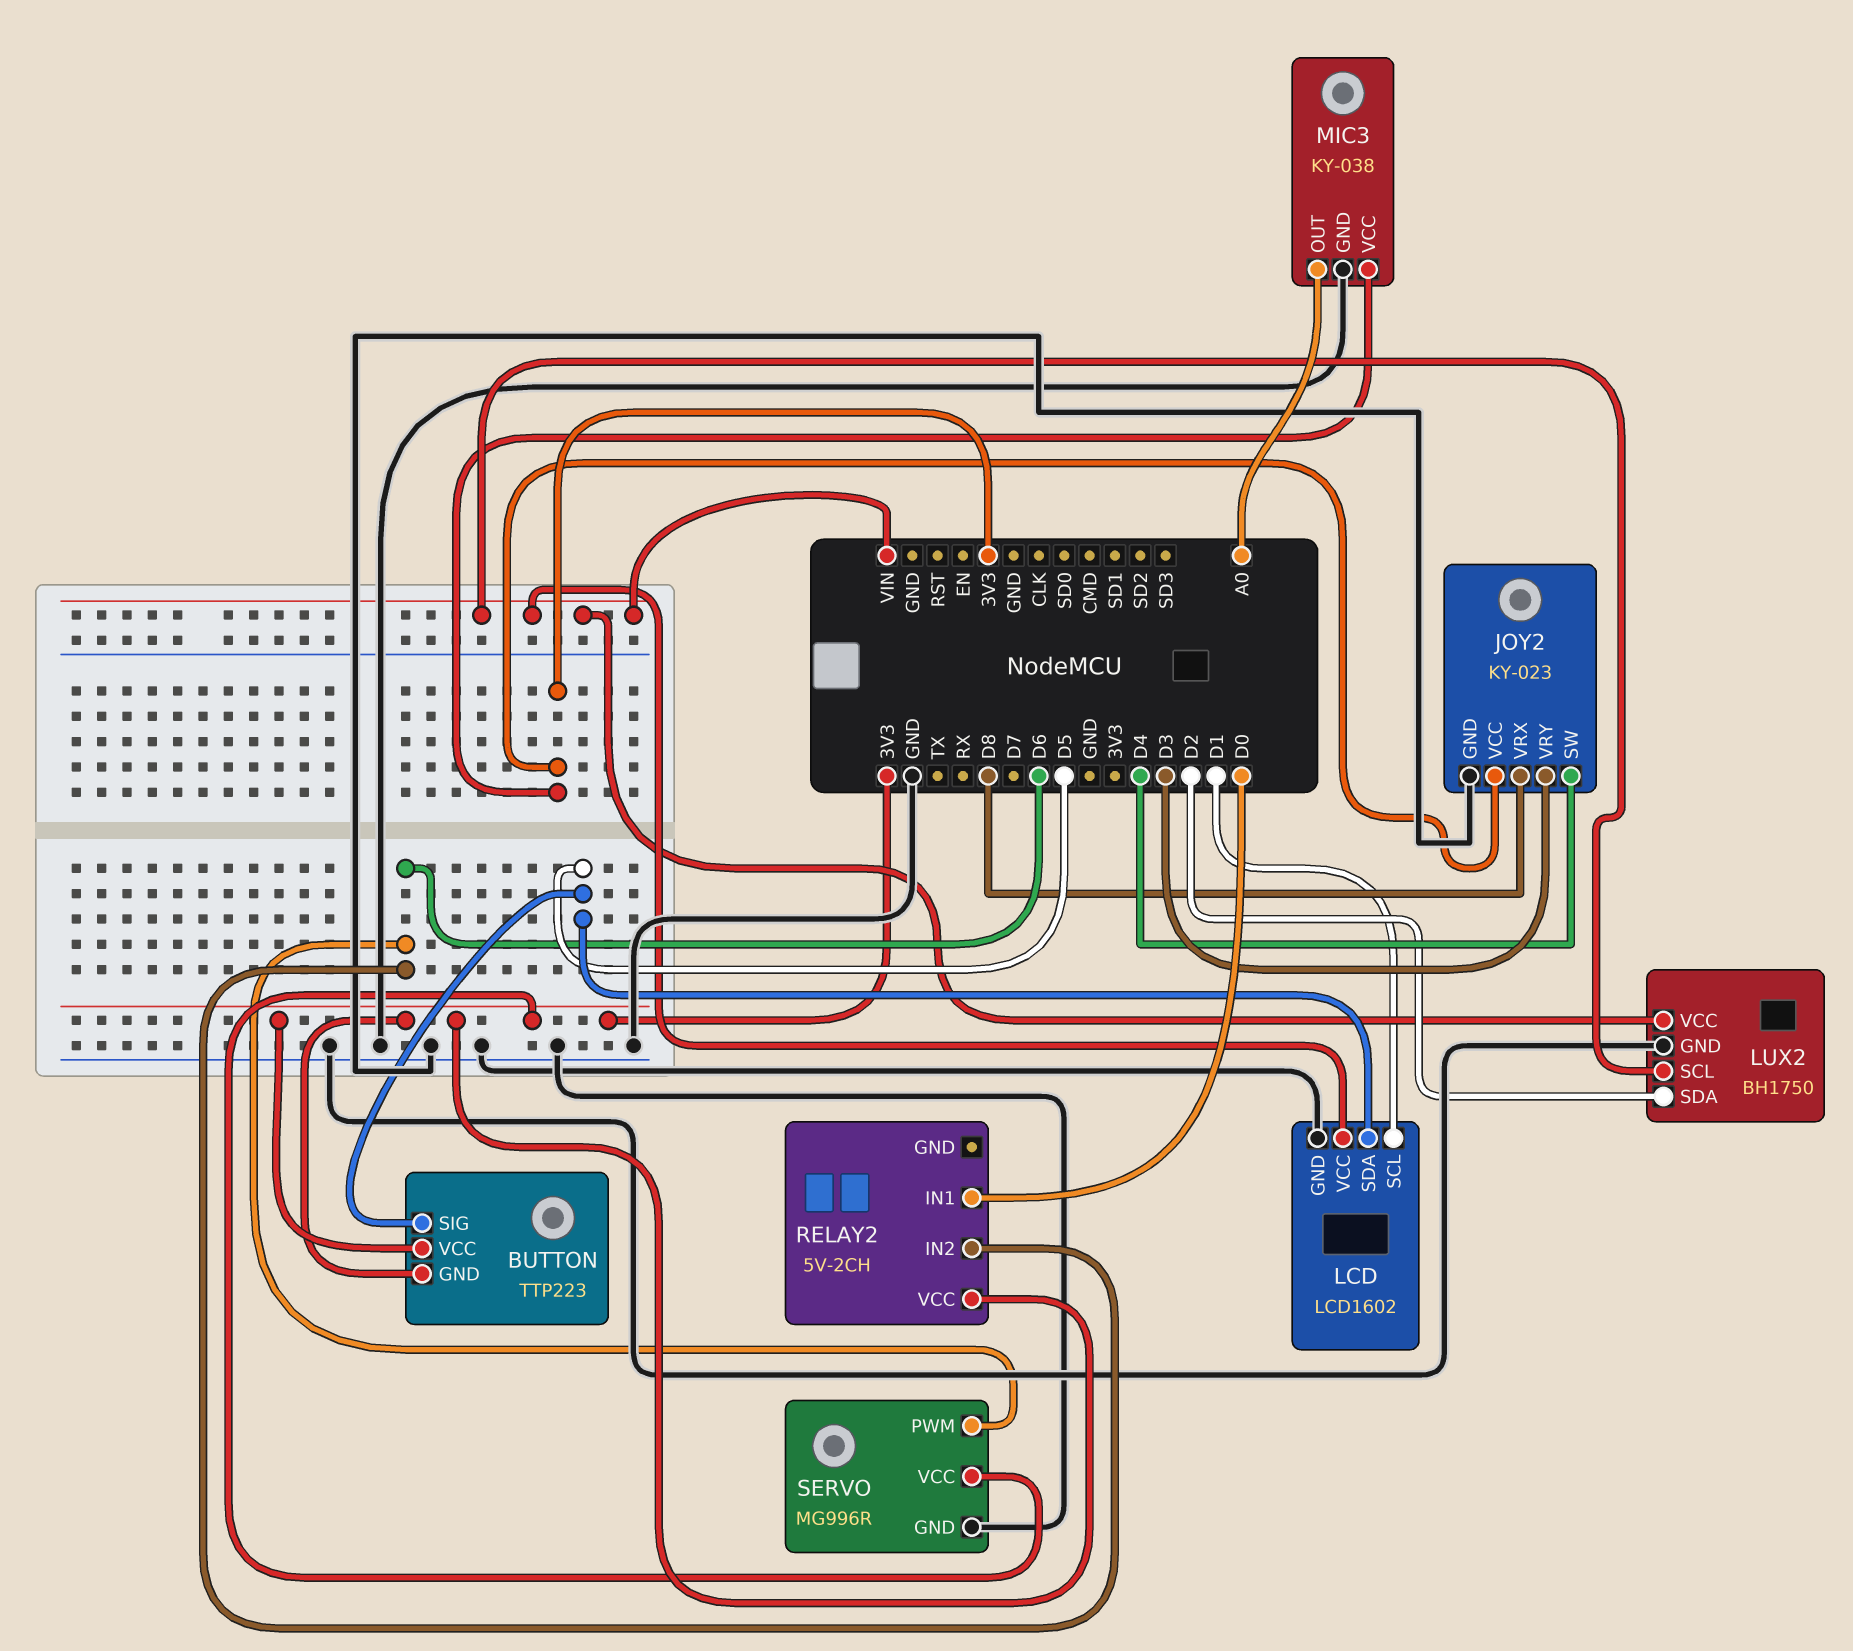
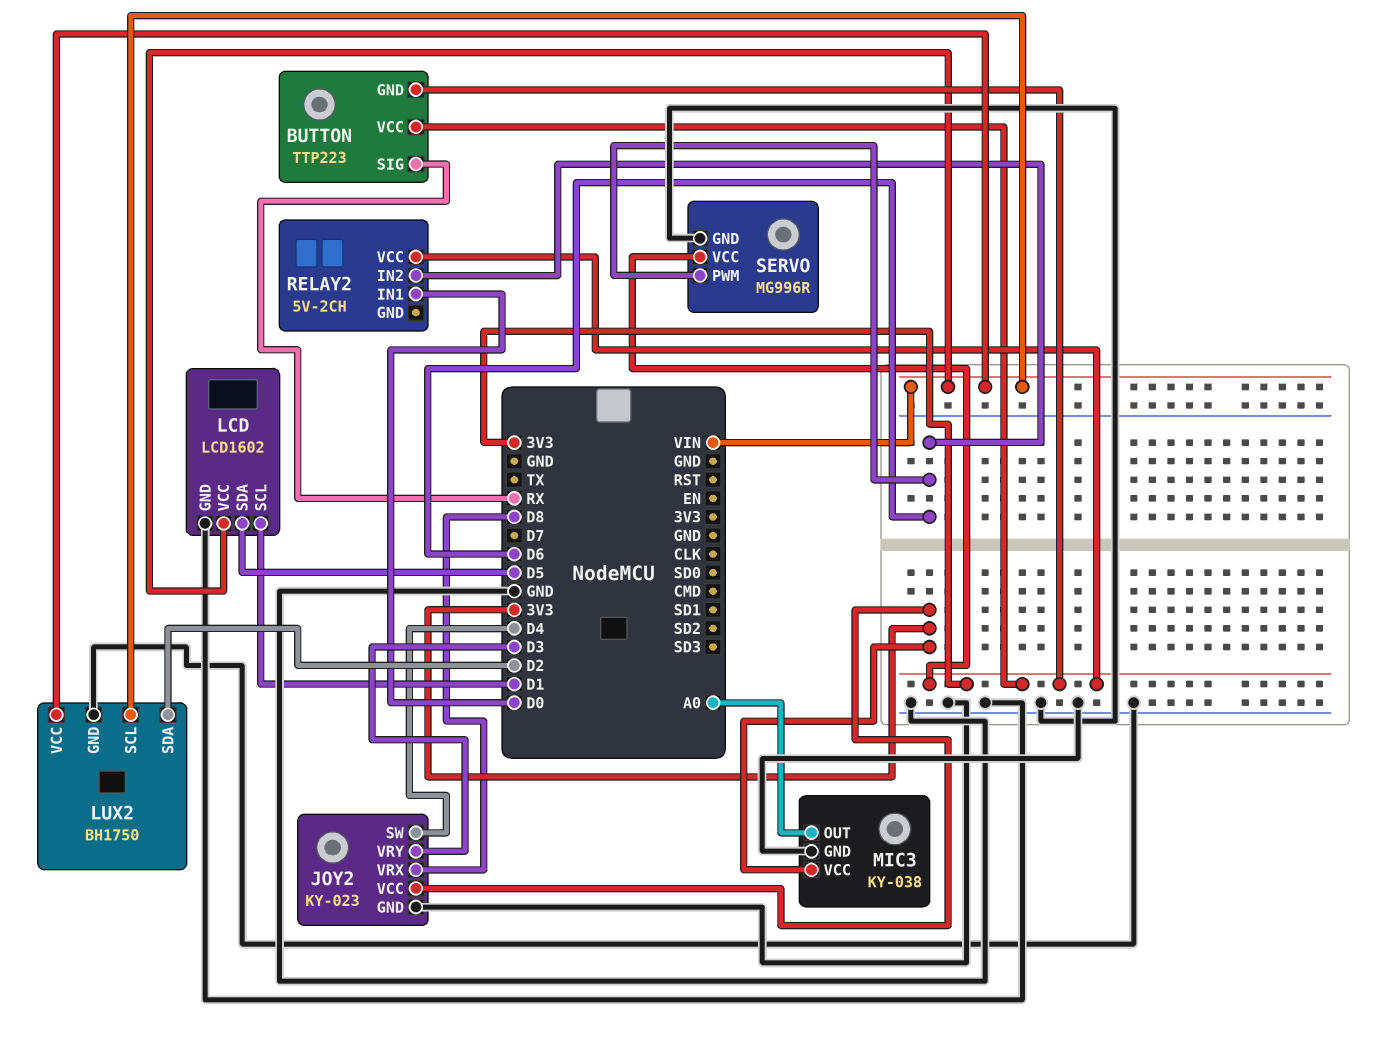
BUTTON pin SIG: D5 -> RX

